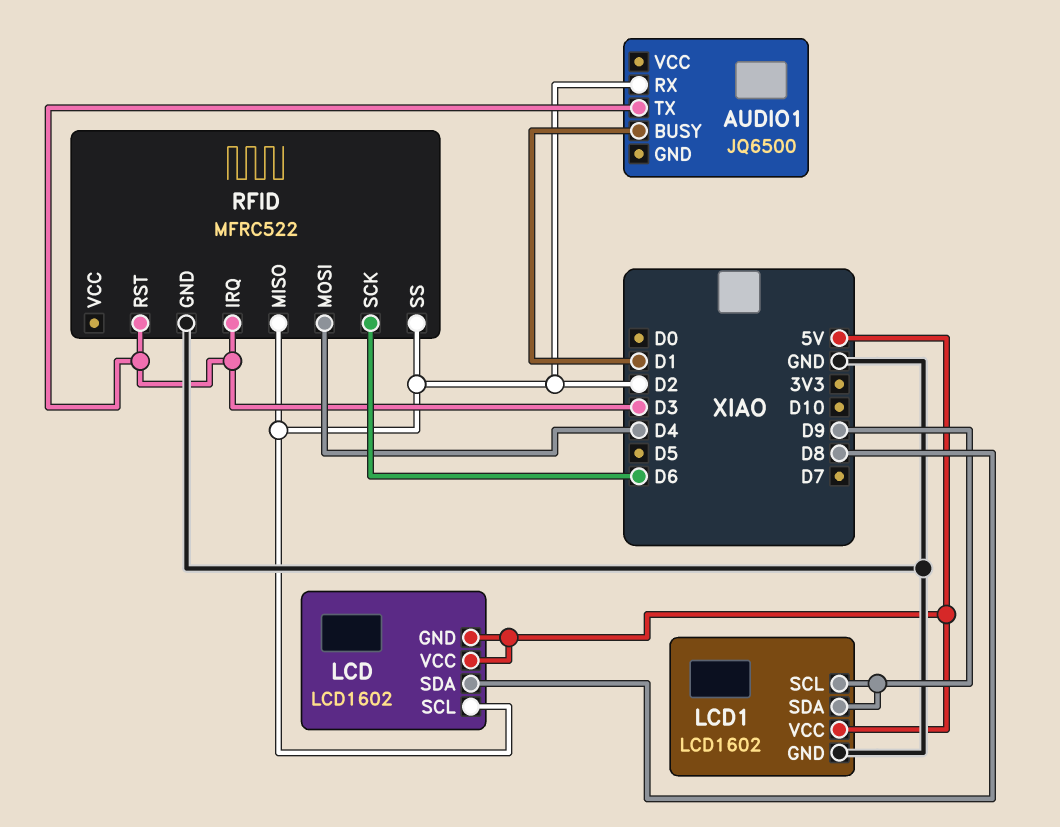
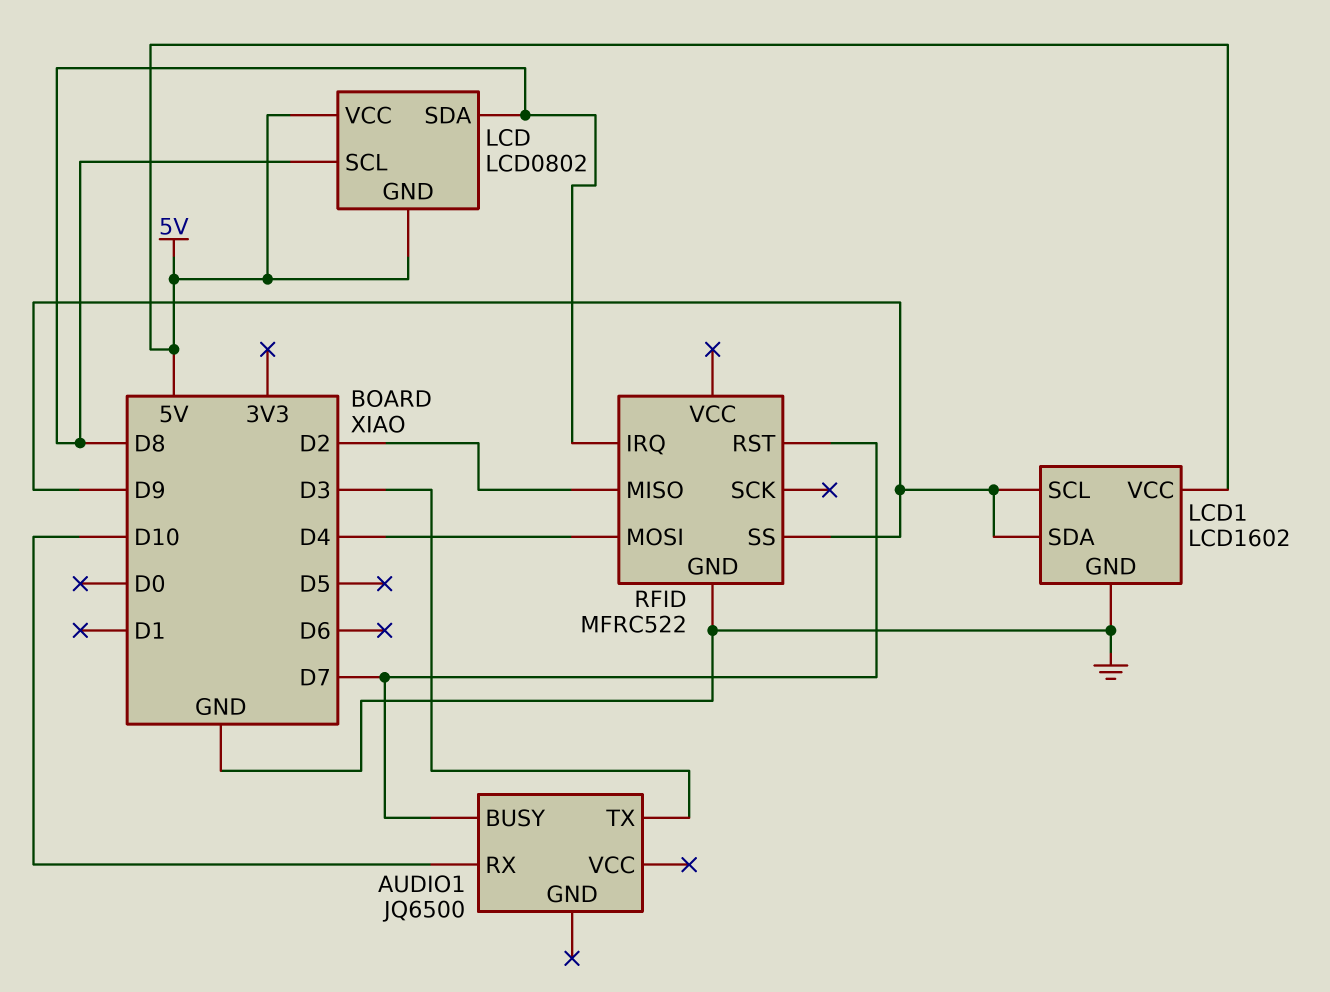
AUDIO1 pin BUSY: D1 -> D7
AUDIO1 pin RX: D2 -> D10
LCD: LCD1602 -> LCD0802
LCD pin SCL: D2 -> D8
RFID pin IRQ: D3 -> D8
RFID pin RST: D3 -> D7
RFID pin SCK: D6 -> none
RFID pin SS: D2 -> D9

